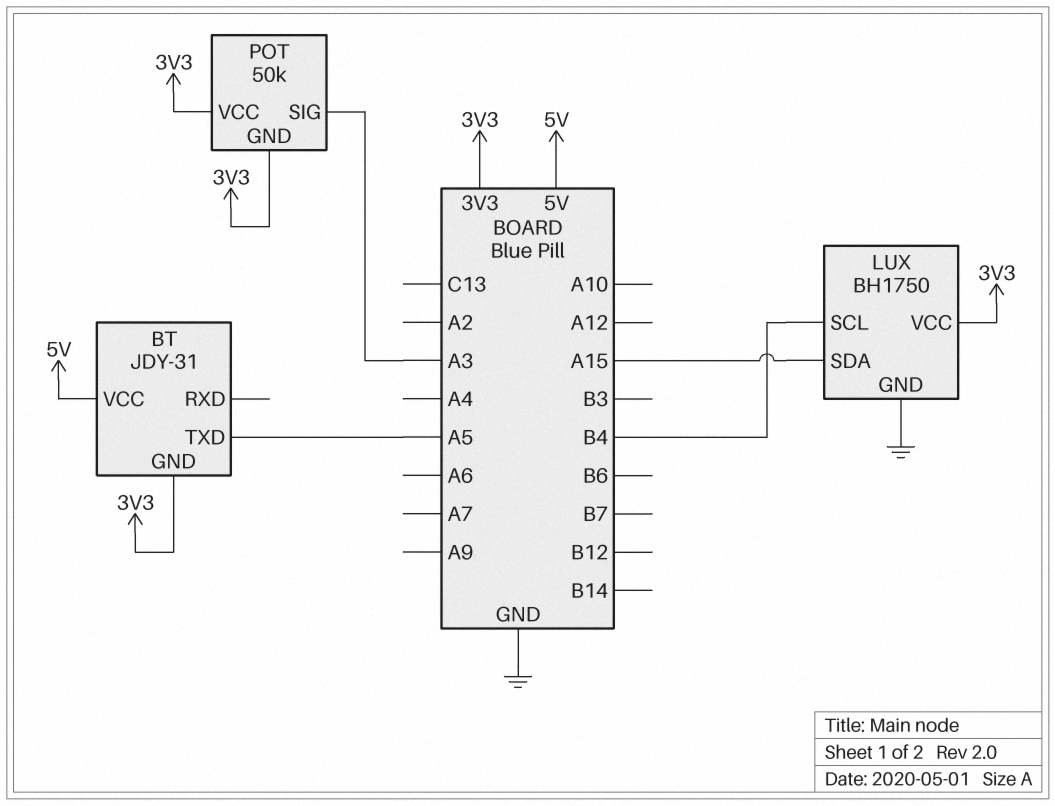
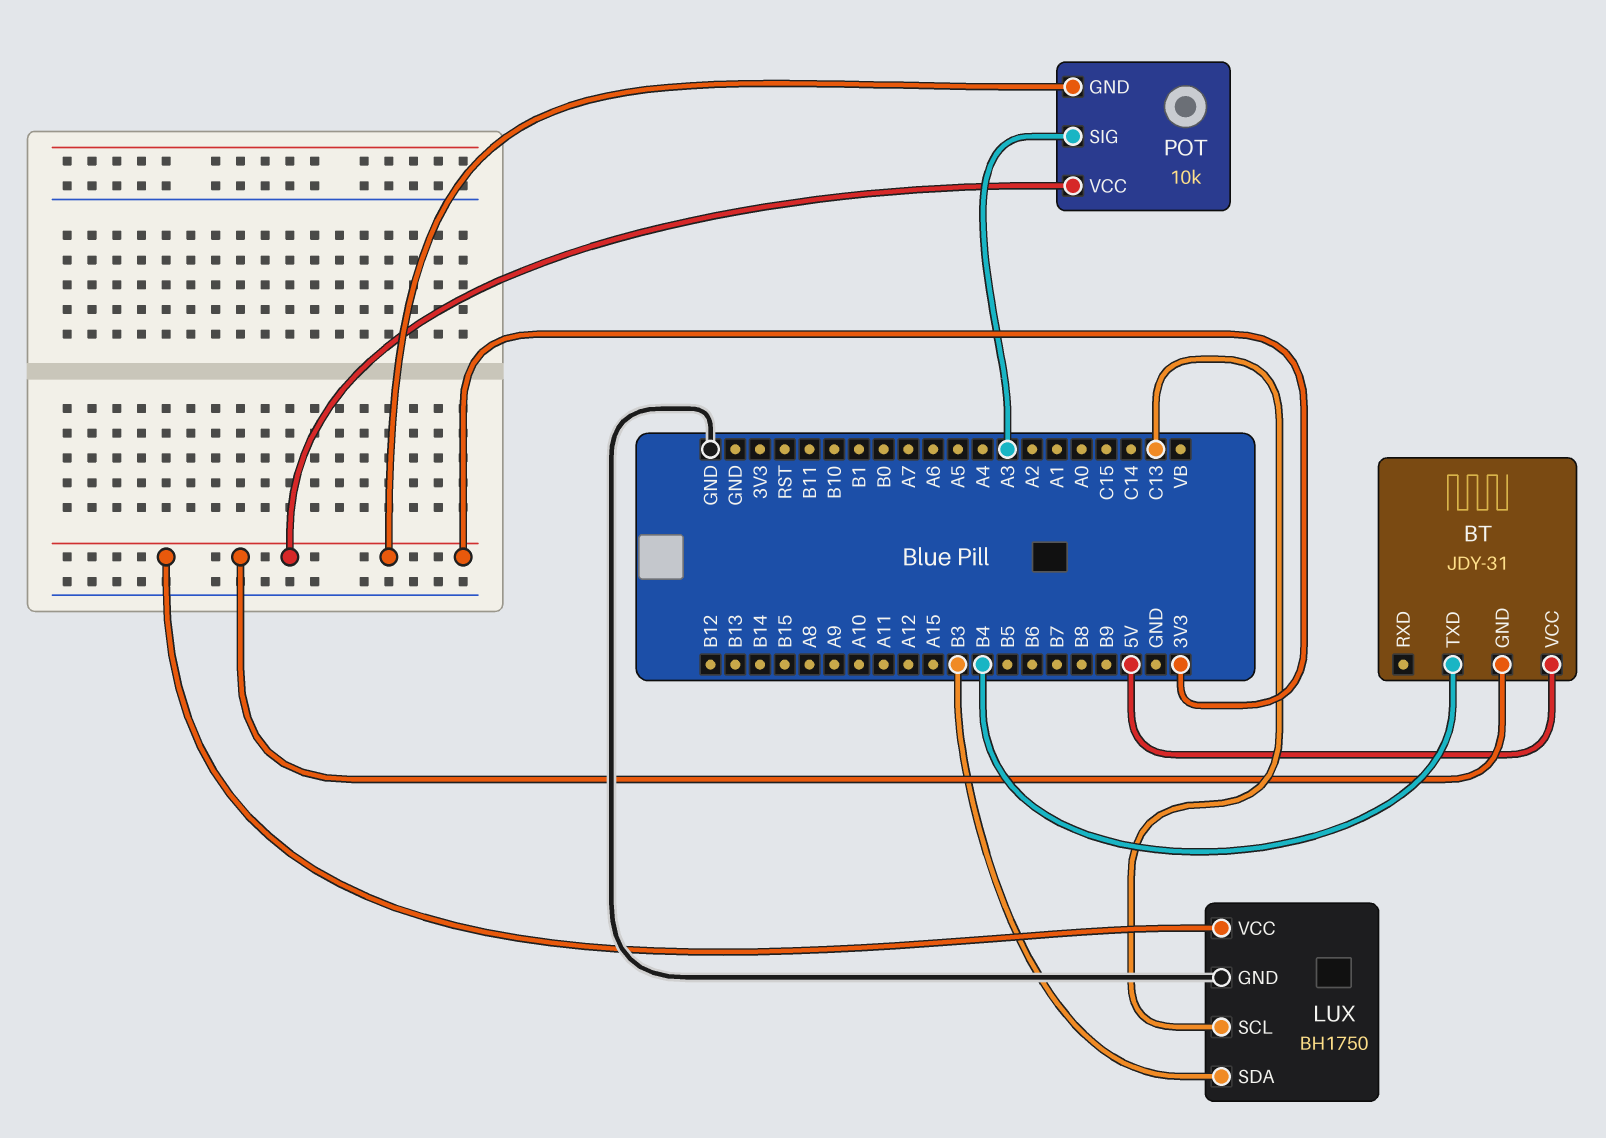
BT pin TXD: A5 -> B4
LUX pin SCL: B4 -> C13
LUX pin SDA: A15 -> B3
POT: 50k -> 10k

